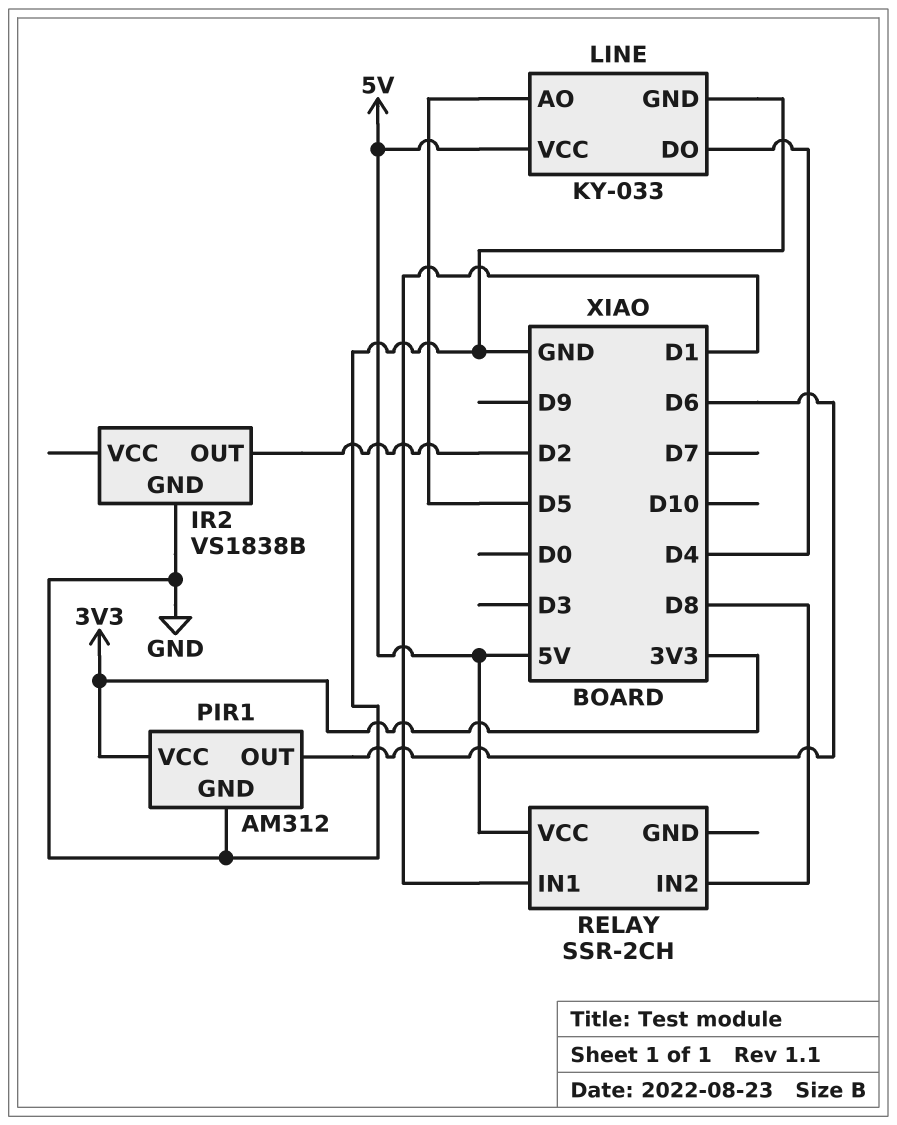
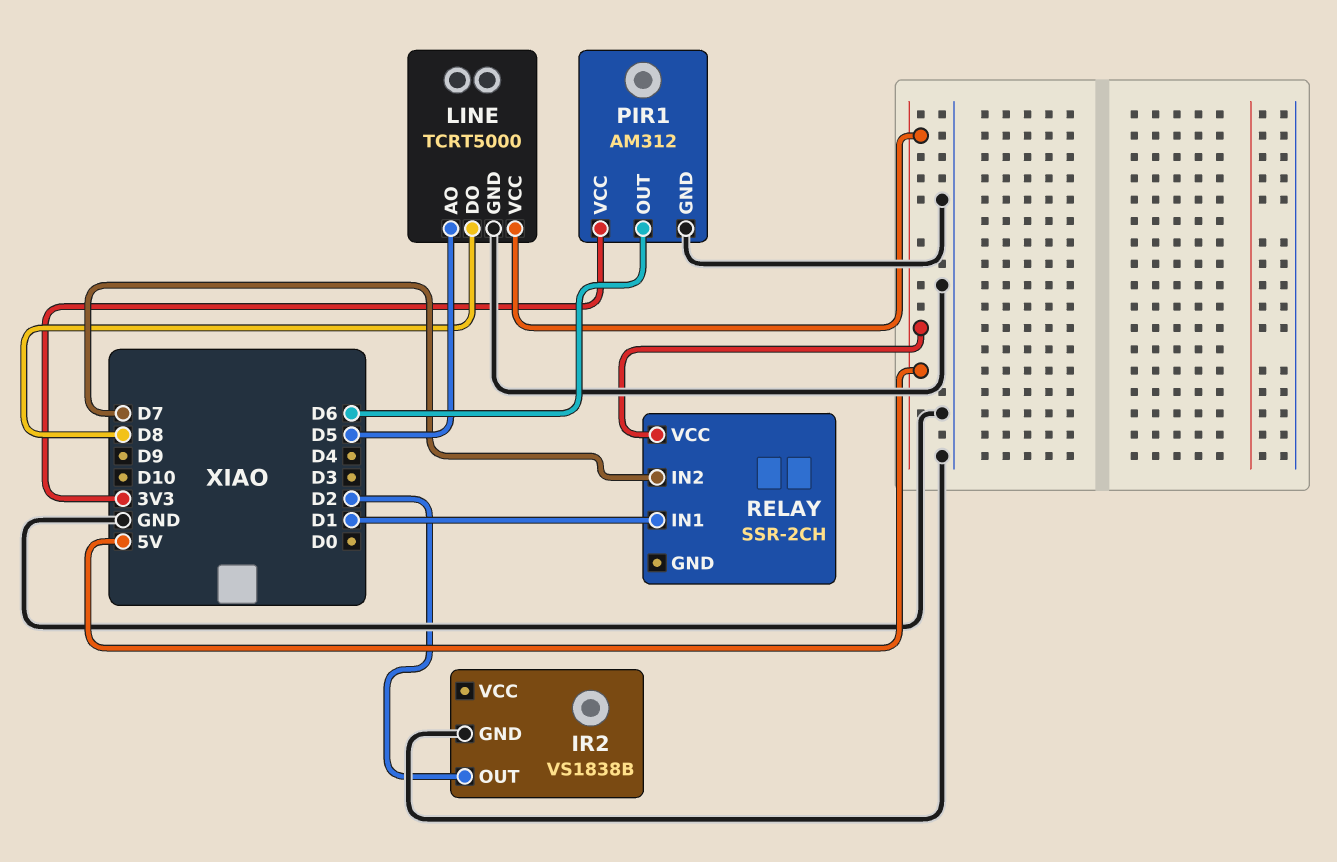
LINE: KY-033 -> TCRT5000
LINE pin DO: D4 -> D8
RELAY pin IN2: D8 -> D7

